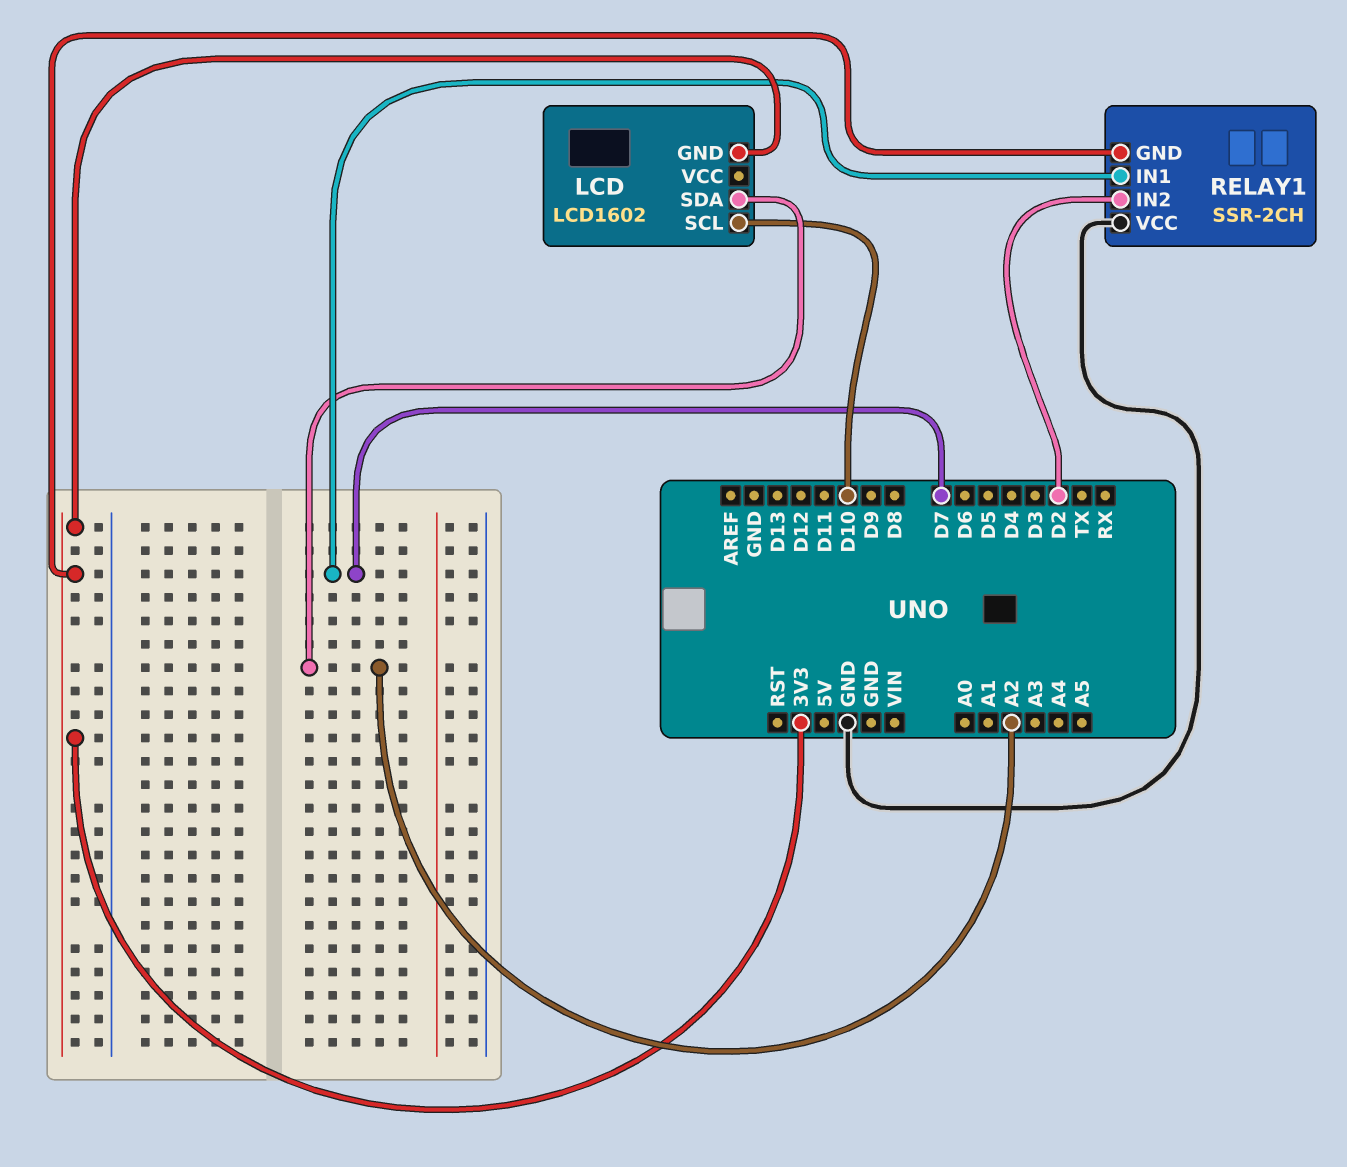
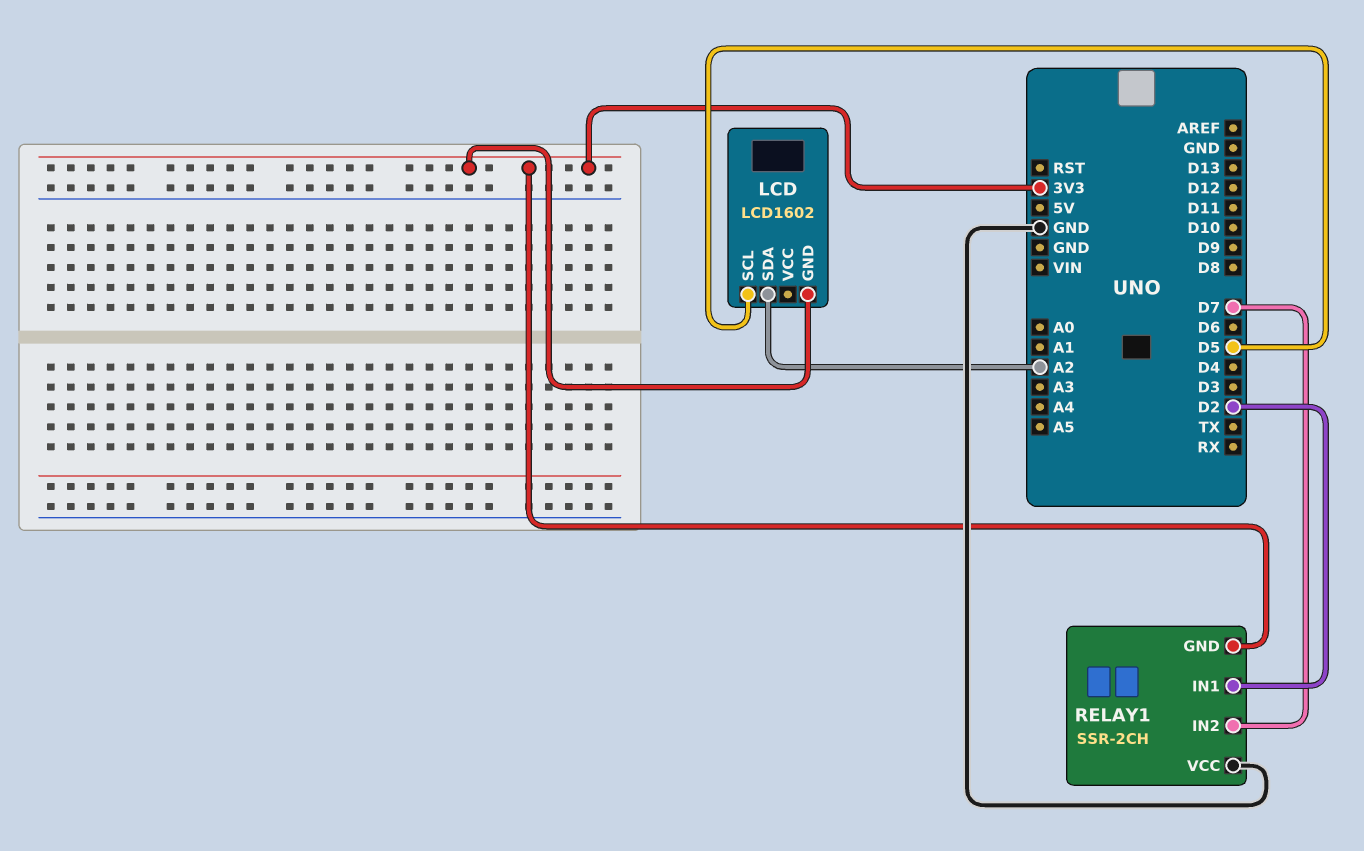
LCD pin SCL: D10 -> D5
RELAY1 pin IN1: D7 -> D2
RELAY1 pin IN2: D2 -> D7

